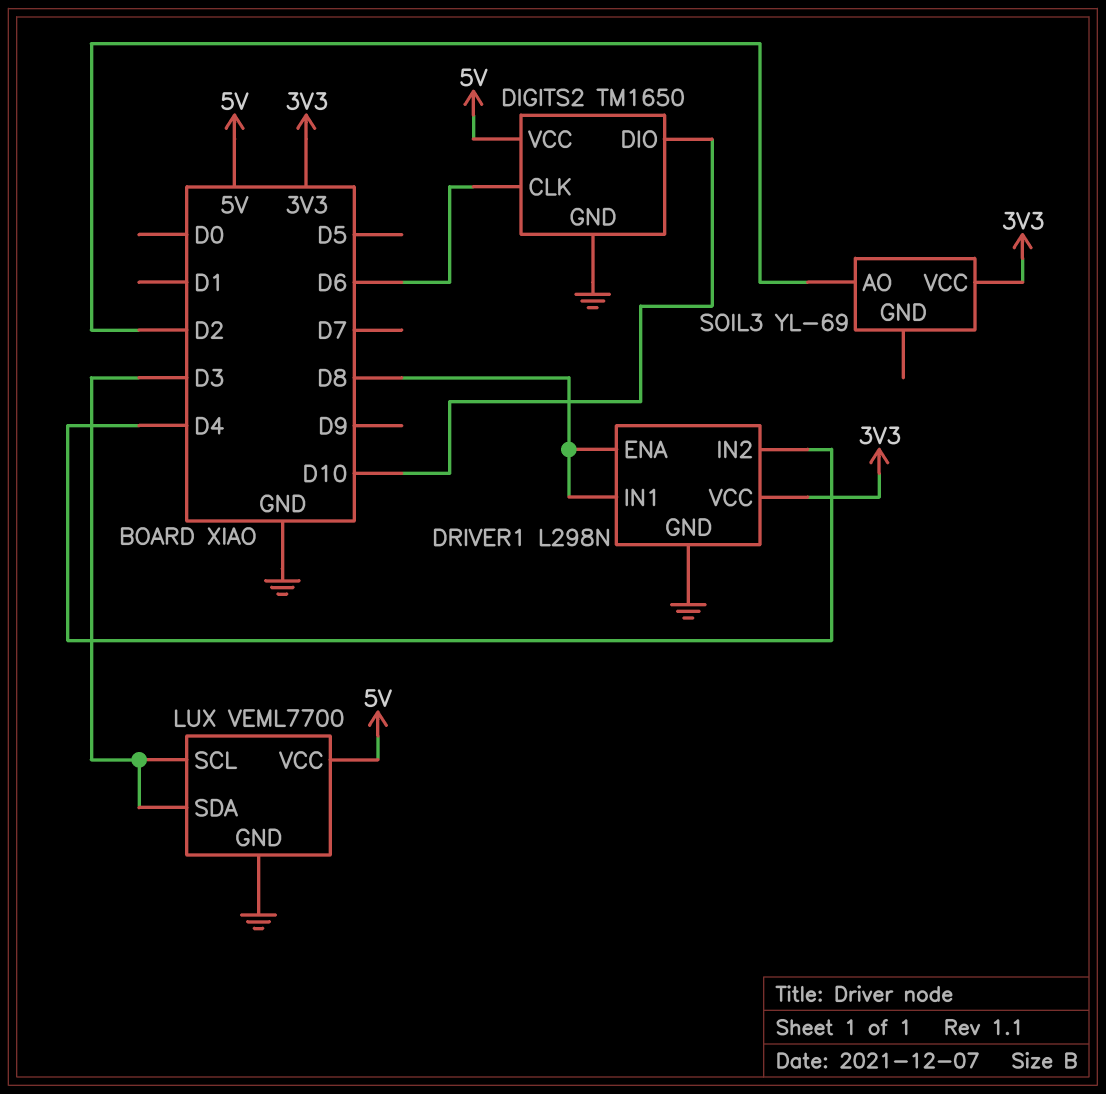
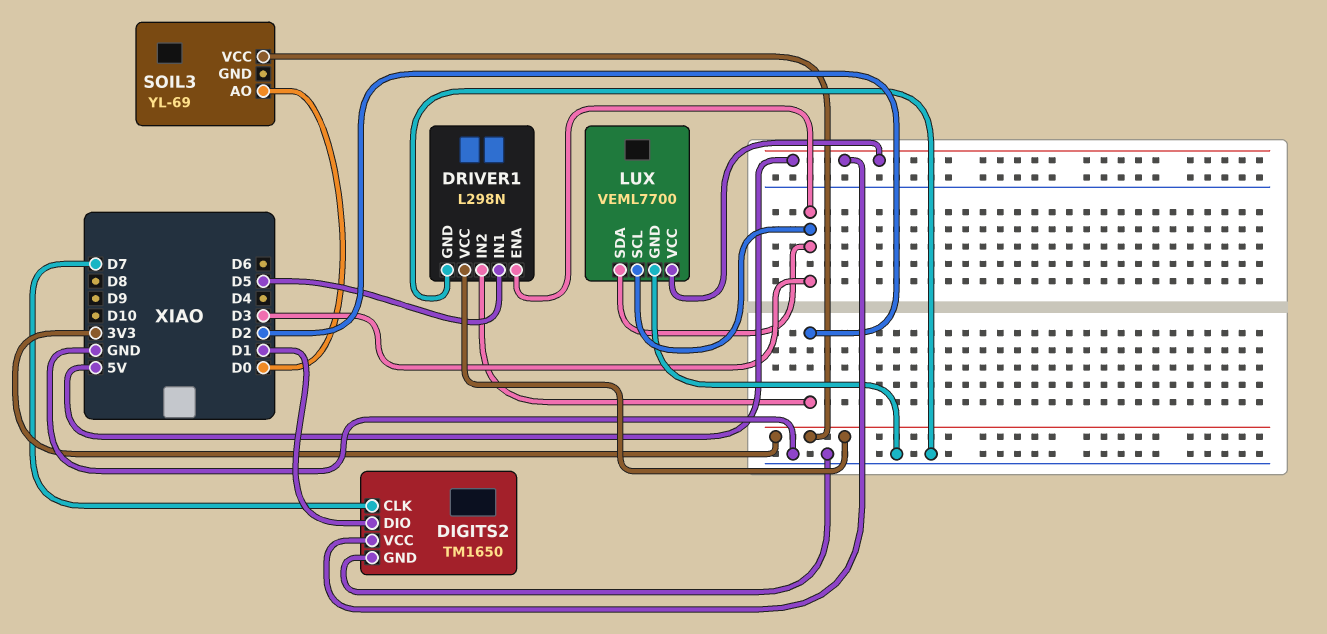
DIGITS2 pin CLK: D6 -> D7
DIGITS2 pin DIO: D10 -> D1
DRIVER1 pin ENA: D8 -> D3
DRIVER1 pin IN1: D8 -> D5
DRIVER1 pin IN2: D4 -> D2
SOIL3 pin AO: D2 -> D0

